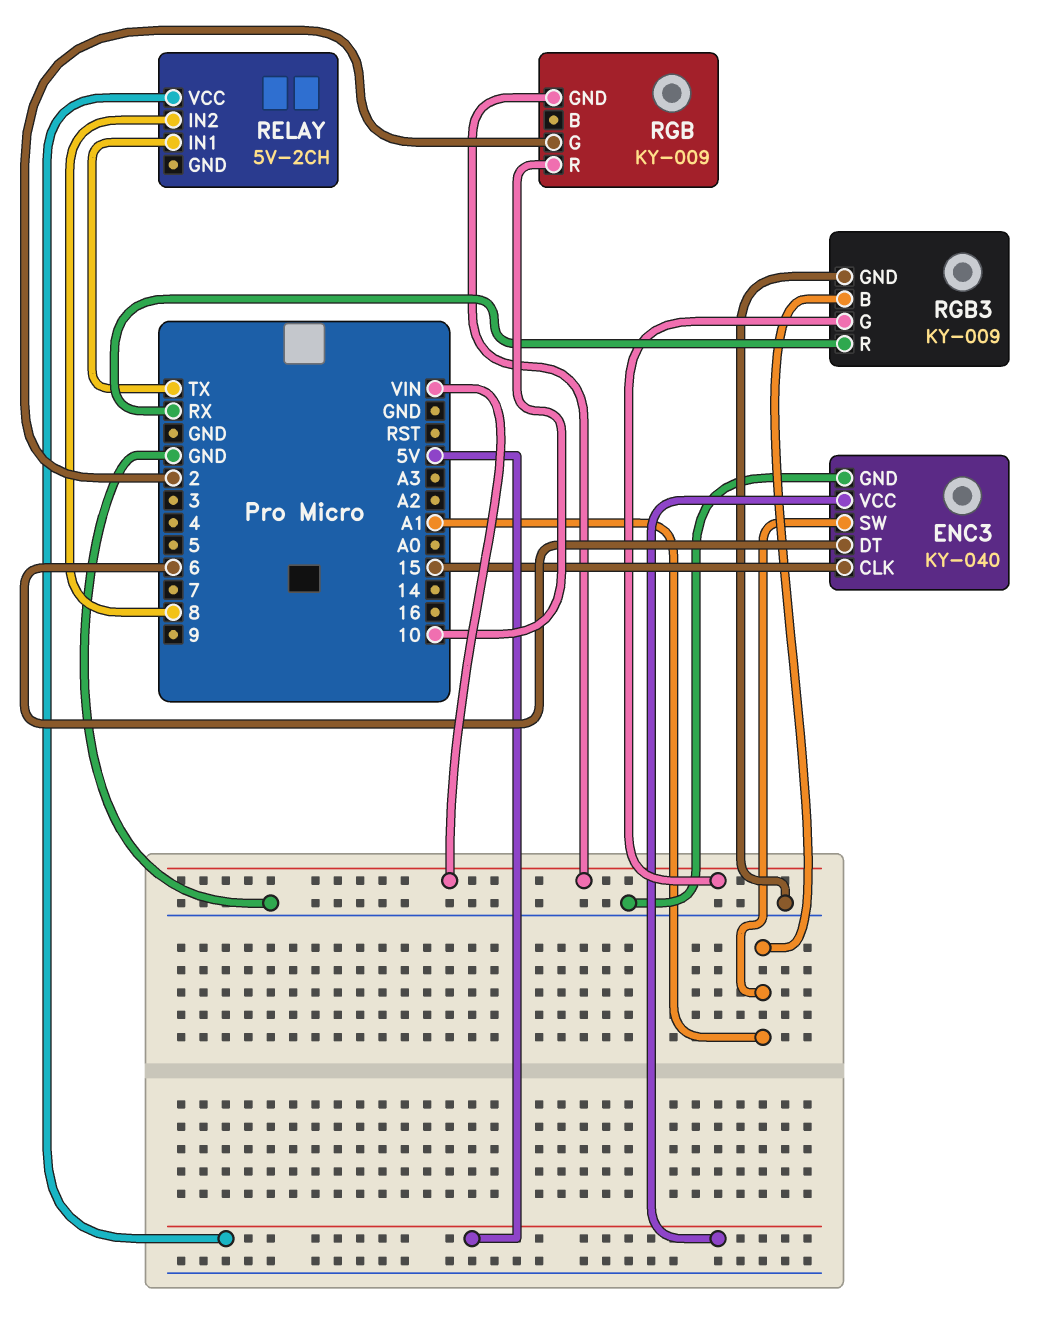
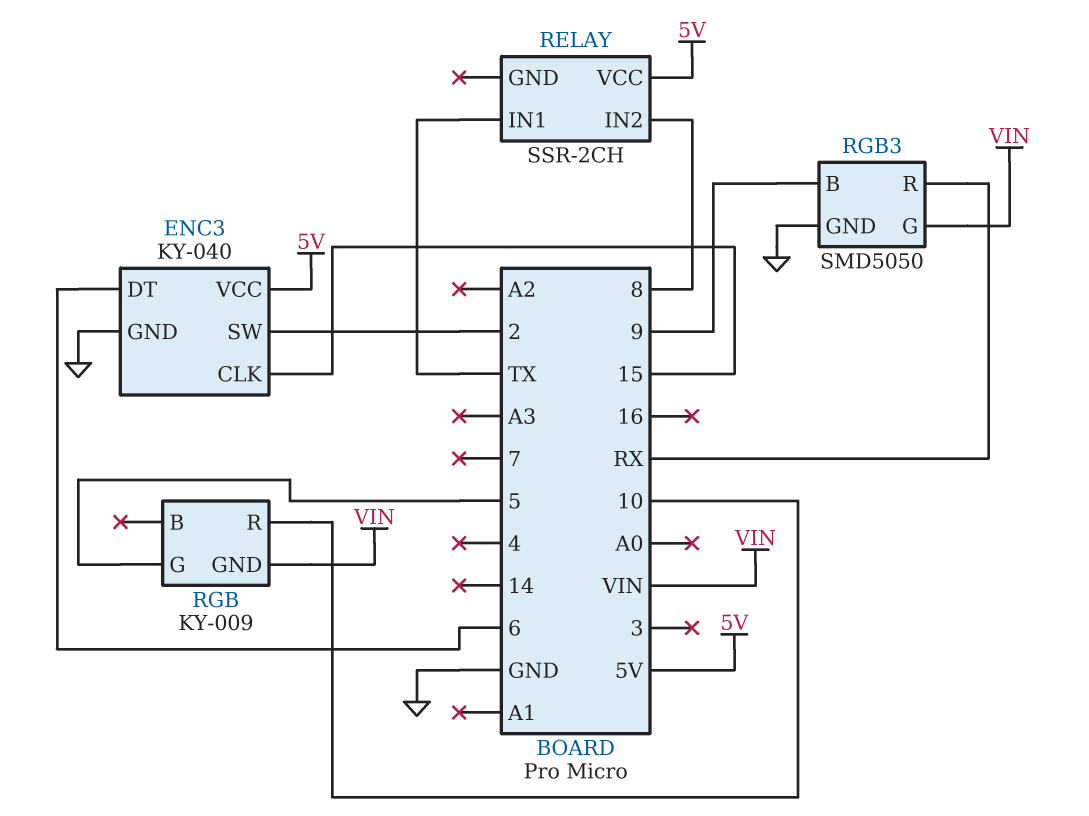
ENC3 pin SW: A1 -> 2
RELAY: 5V-2CH -> SSR-2CH
RGB pin G: 2 -> 5
RGB3: KY-009 -> SMD5050
RGB3 pin B: A1 -> 9

